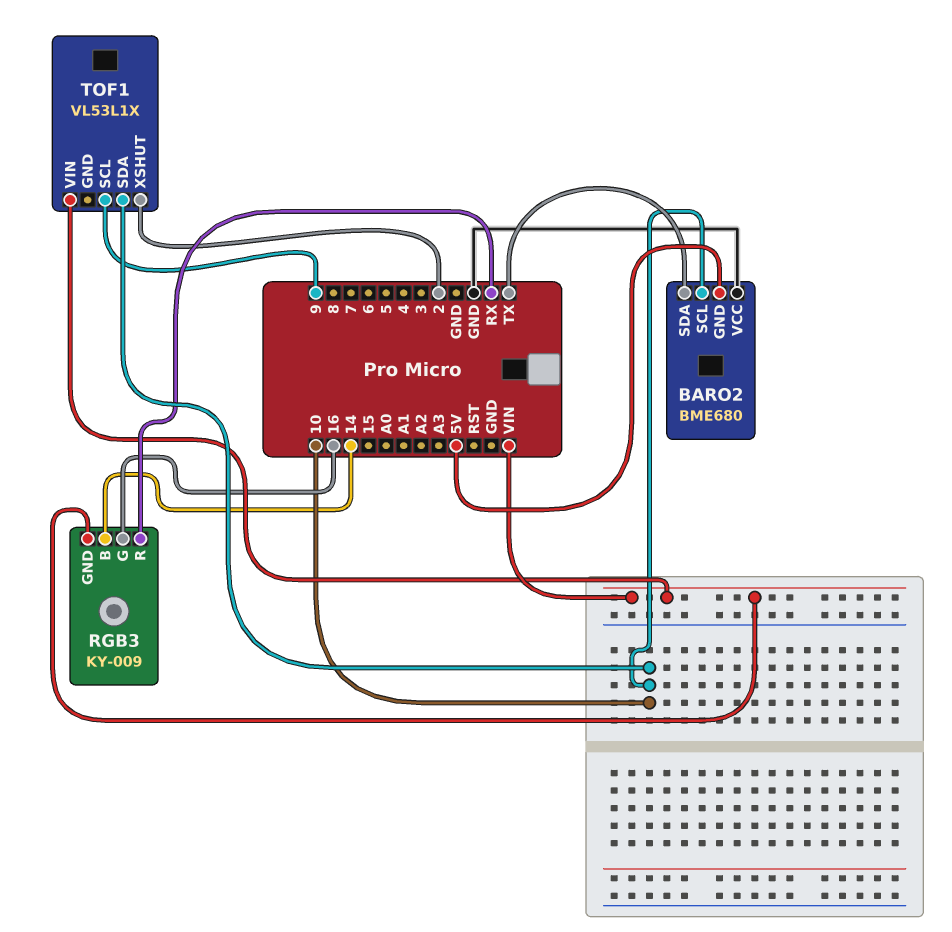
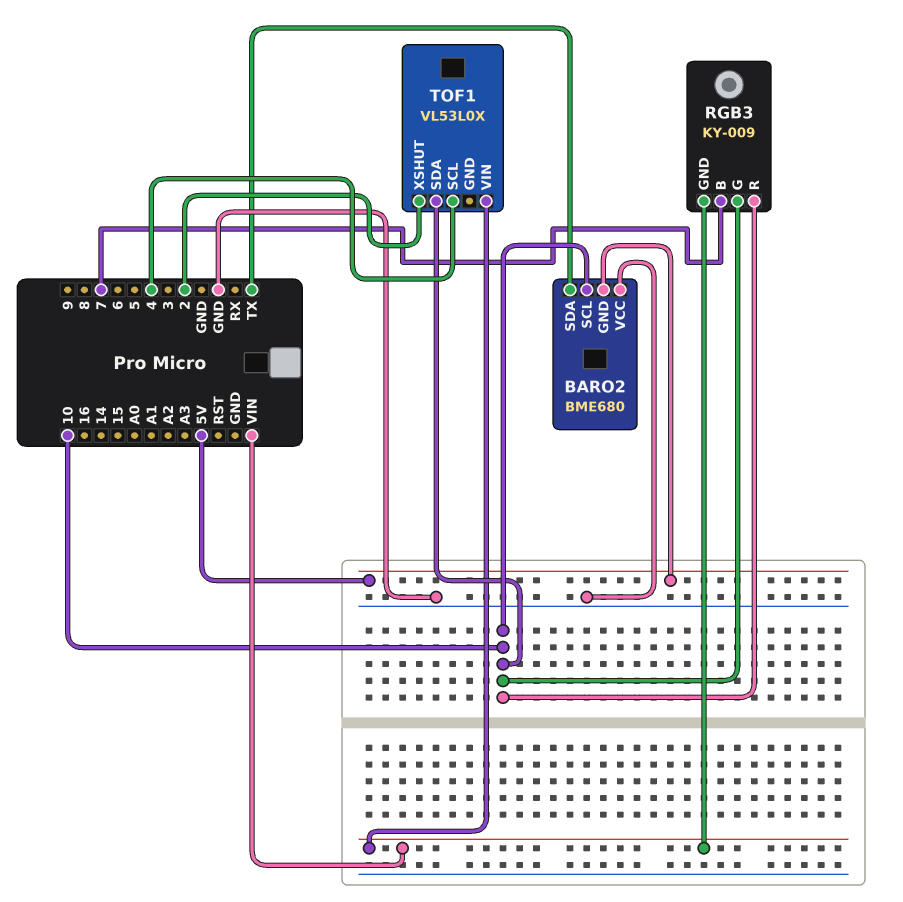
RGB3 pin B: 14 -> 7
RGB3 pin G: 16 -> 10
RGB3 pin R: RX -> 10
TOF1: VL53L1X -> VL53L0X
TOF1 pin SCL: 9 -> 4

